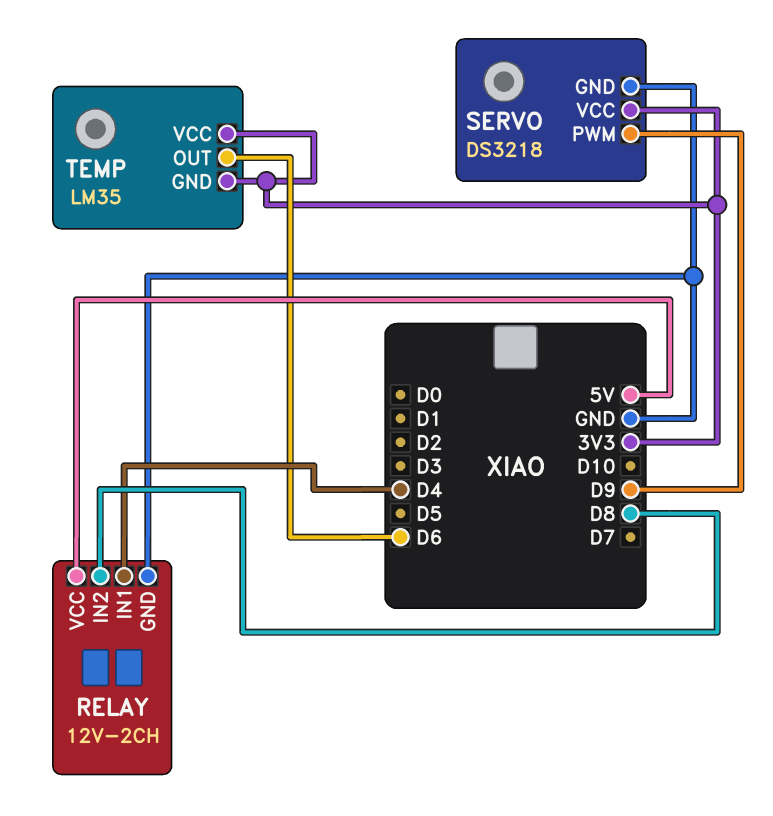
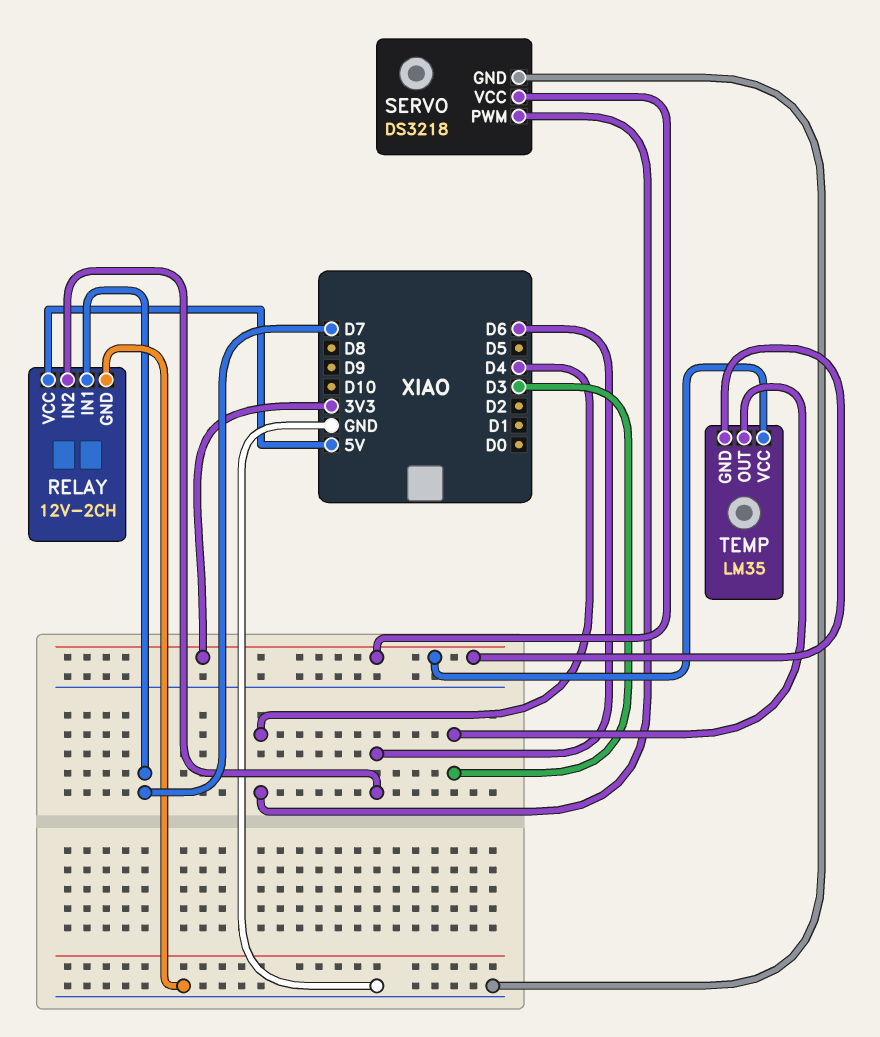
RELAY pin IN1: D4 -> D7
RELAY pin IN2: D8 -> D6
SERVO pin PWM: D9 -> D4
TEMP pin OUT: D6 -> D3

